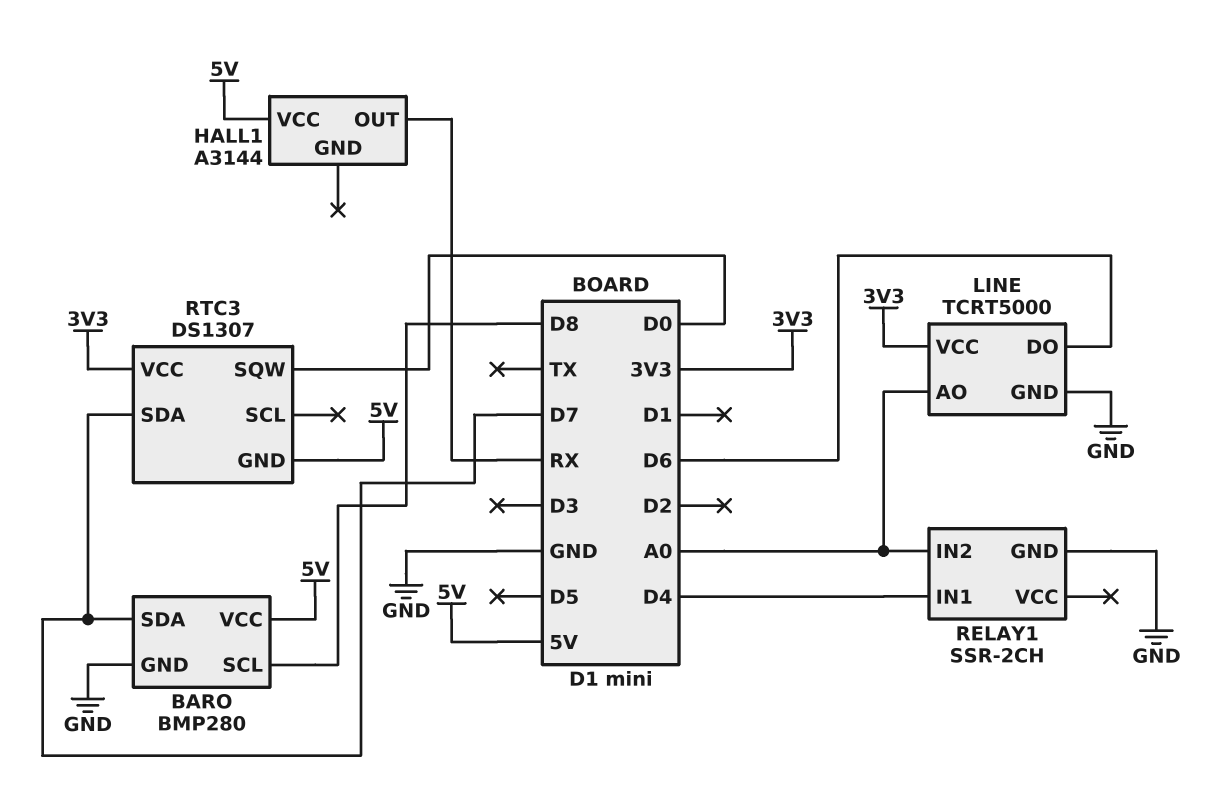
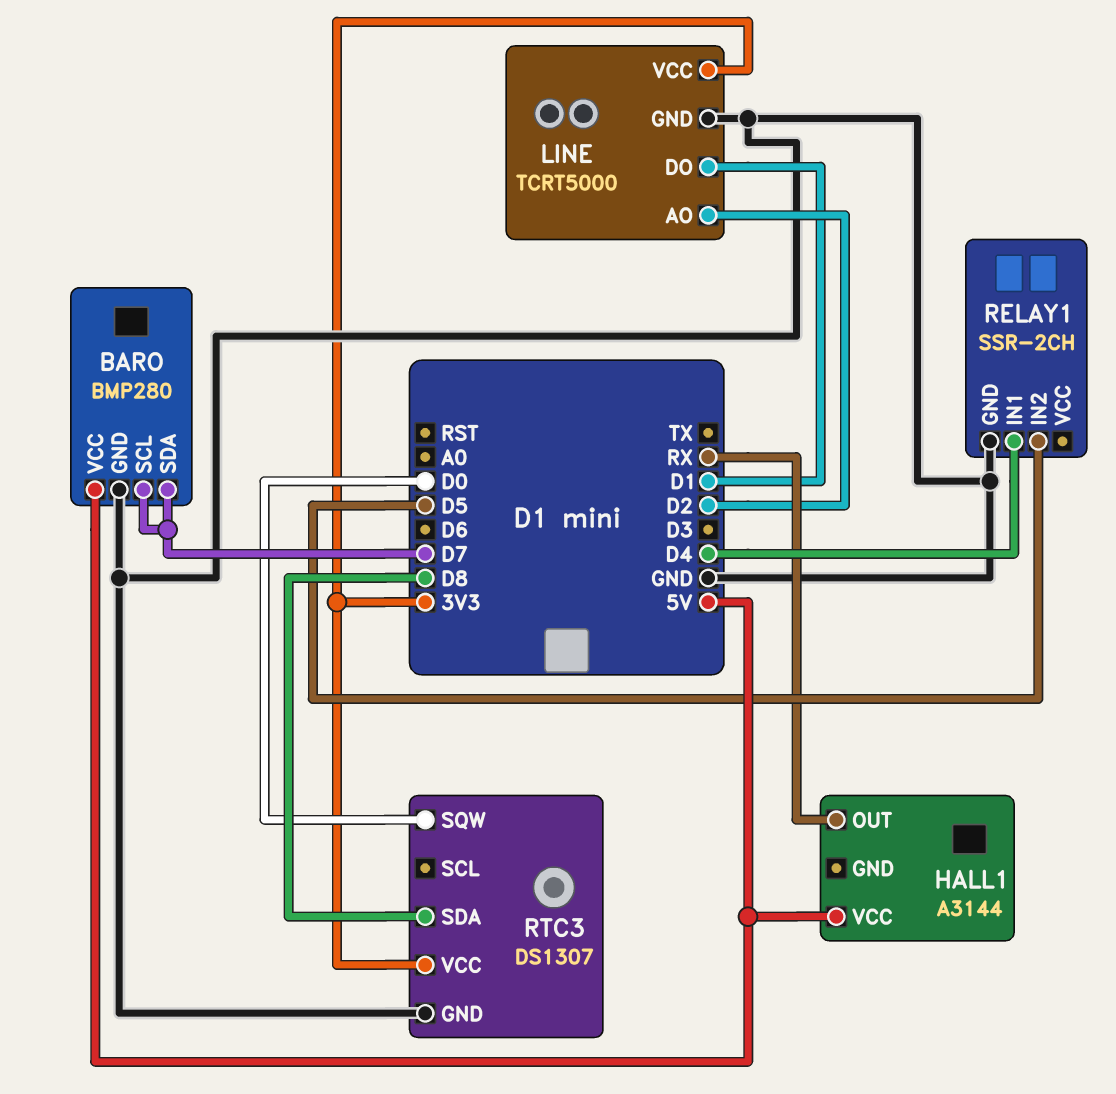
BARO pin SCL: D8 -> D7
LINE pin AO: A0 -> D2
LINE pin DO: D6 -> D1
RELAY1 pin IN2: A0 -> D5
RTC3 pin GND: 5V -> GND
RTC3 pin SDA: D7 -> D8

